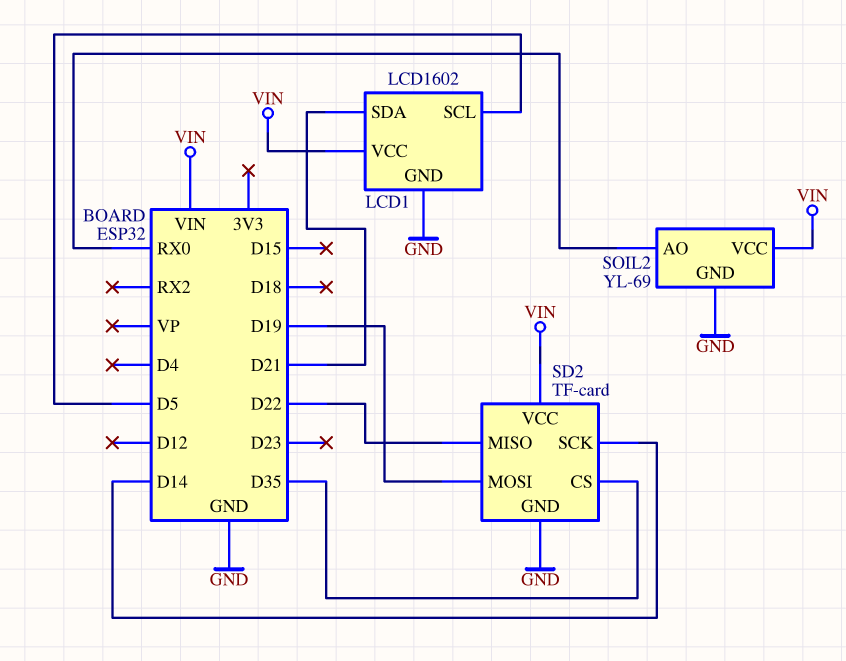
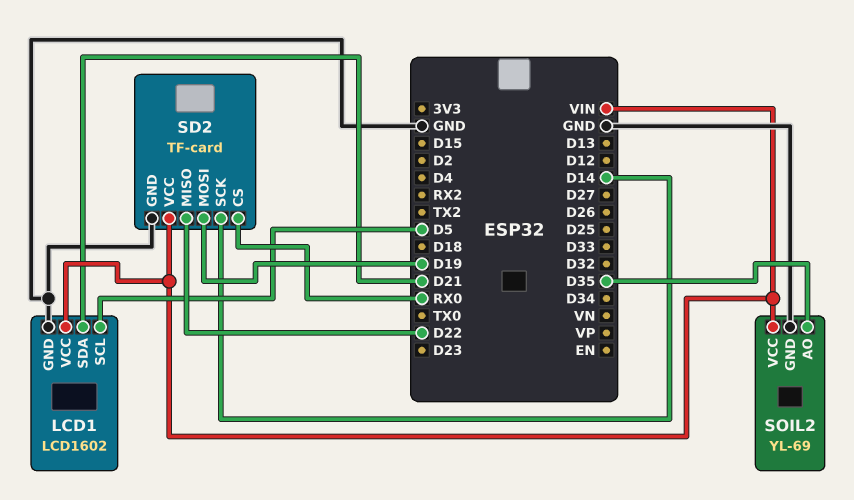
SD2 pin CS: D35 -> RX0
SOIL2 pin AO: RX0 -> D35

